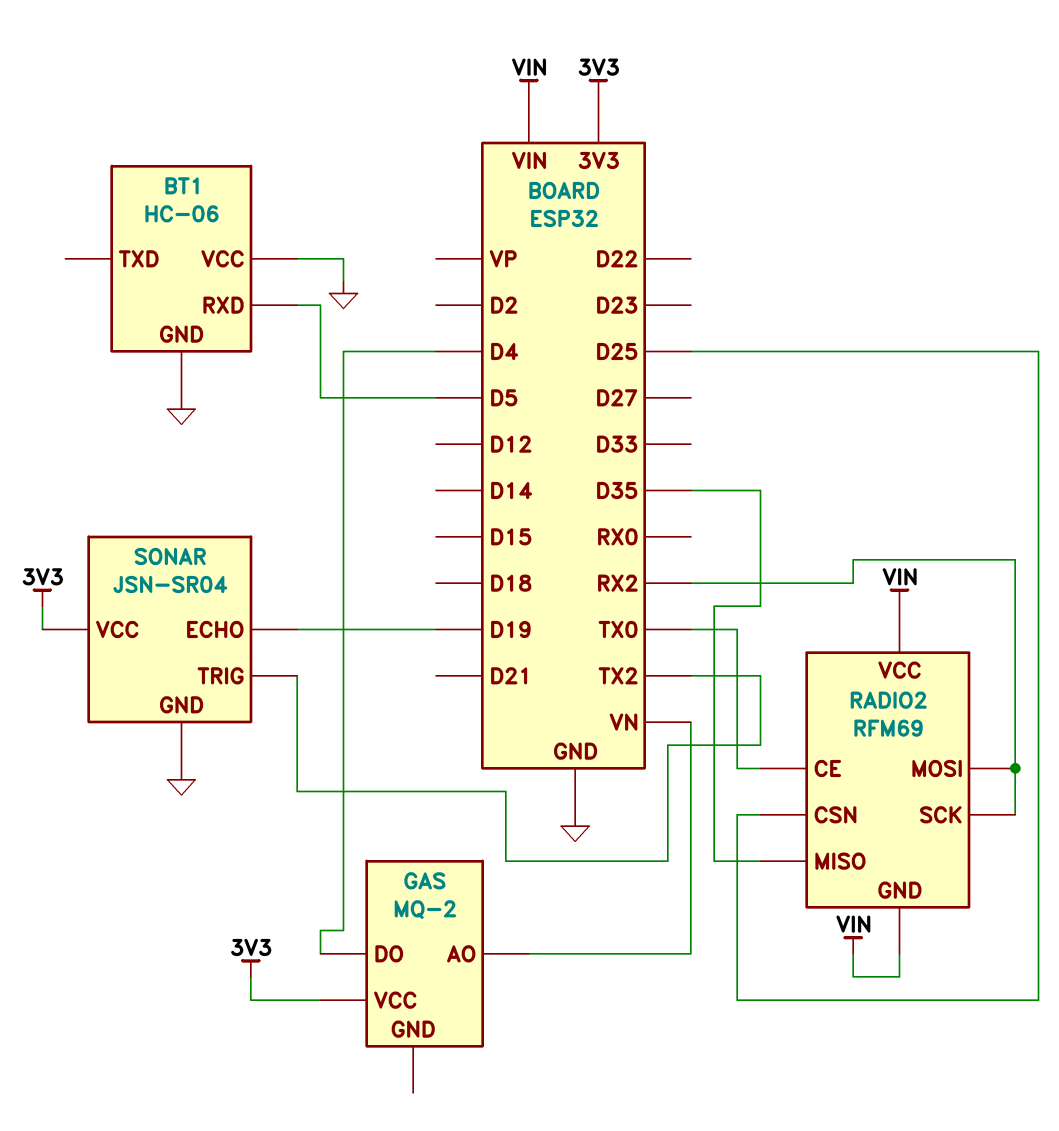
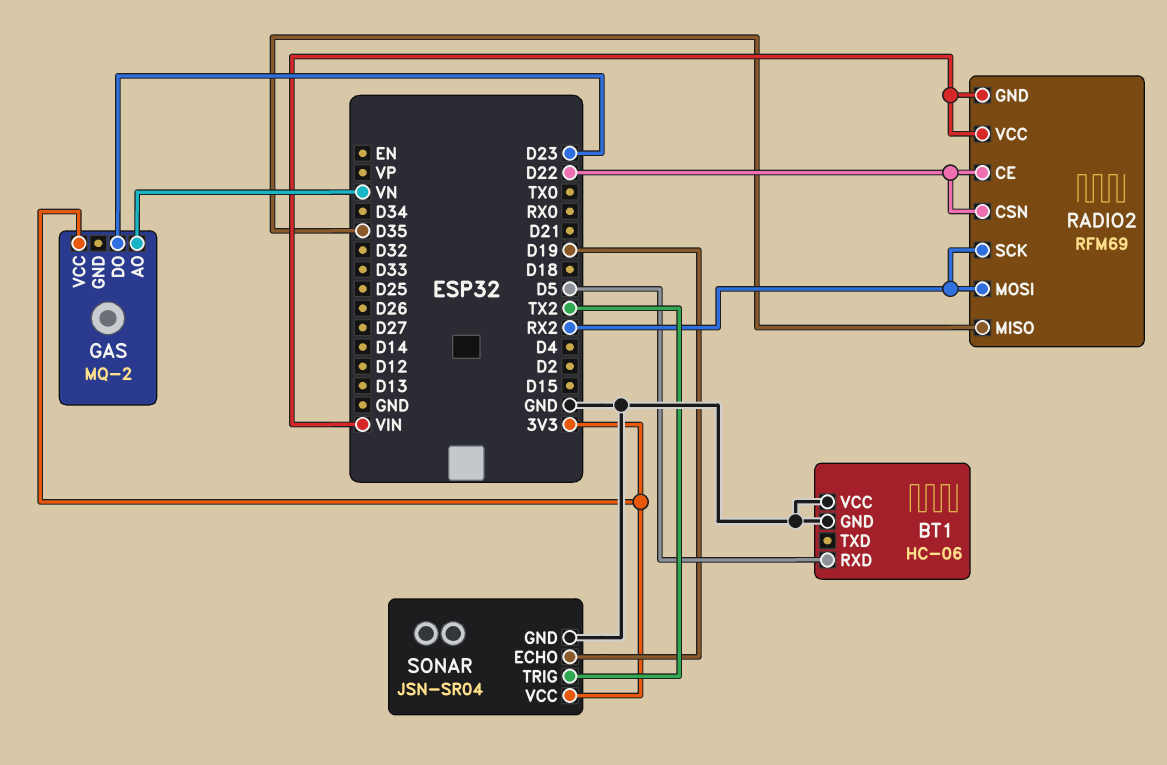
GAS pin DO: D4 -> D23
RADIO2 pin CE: TX0 -> D22
RADIO2 pin CSN: D25 -> D22

